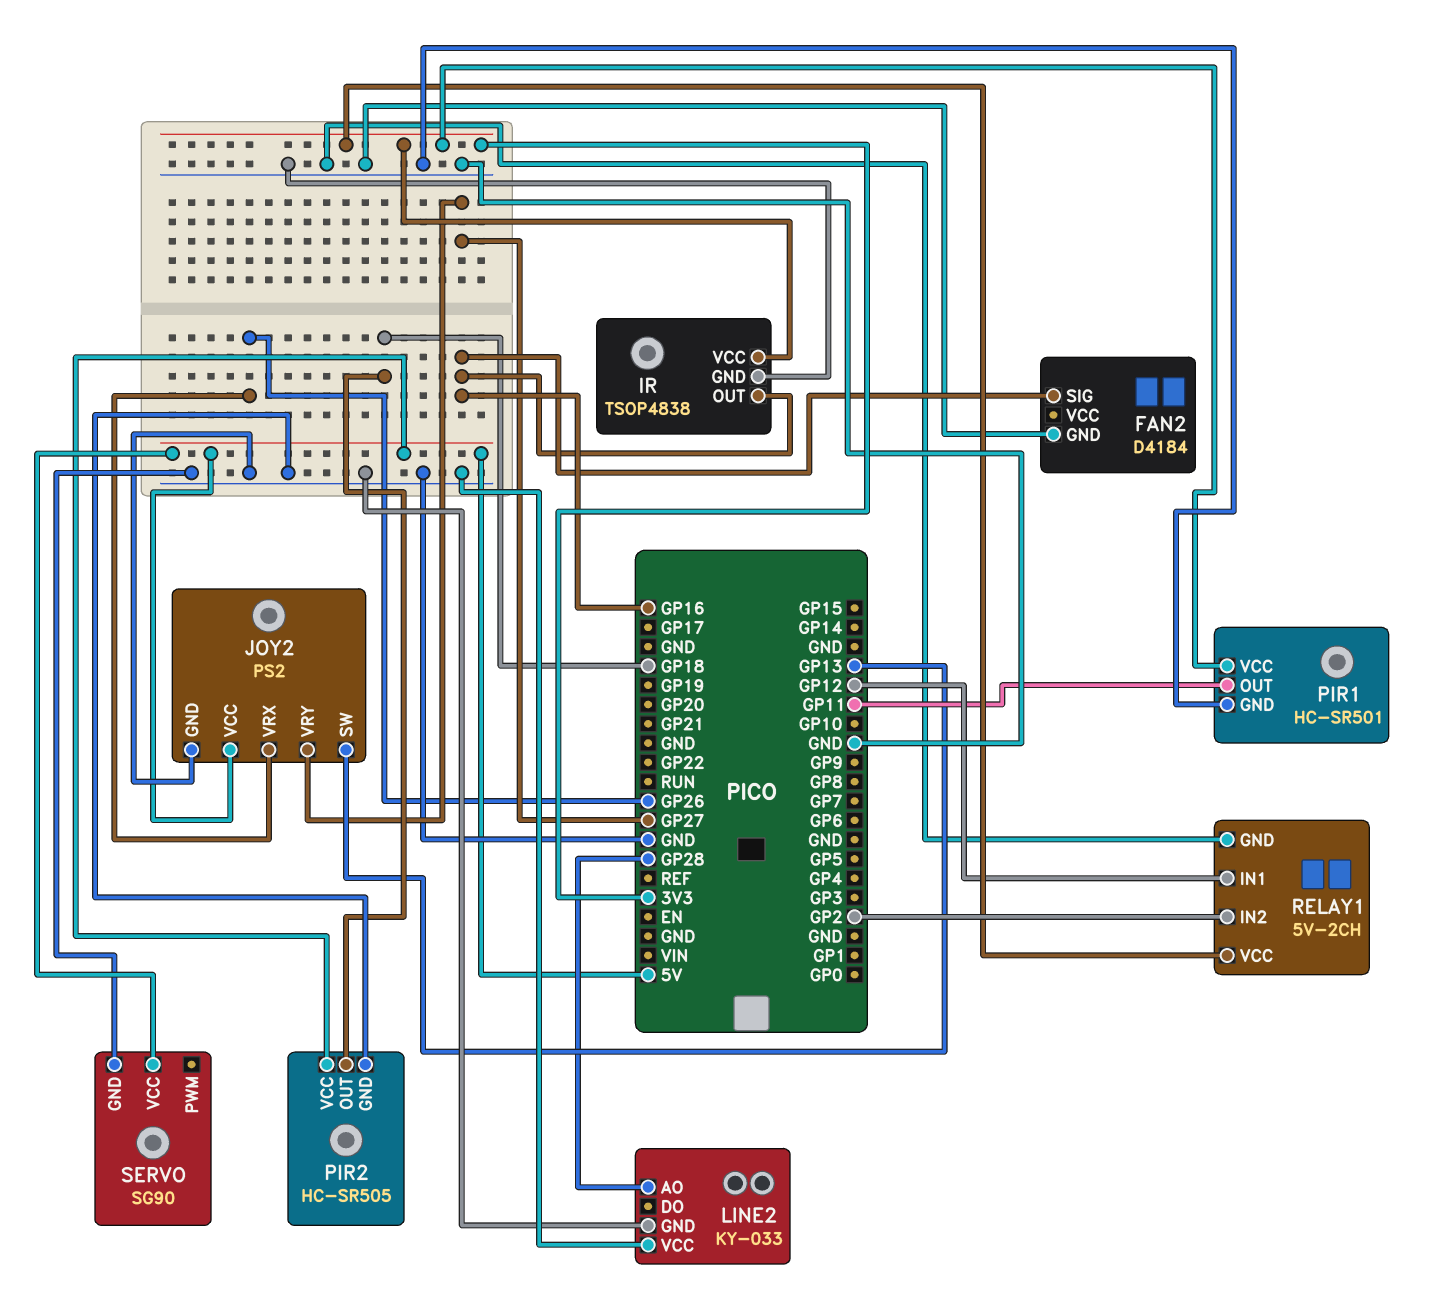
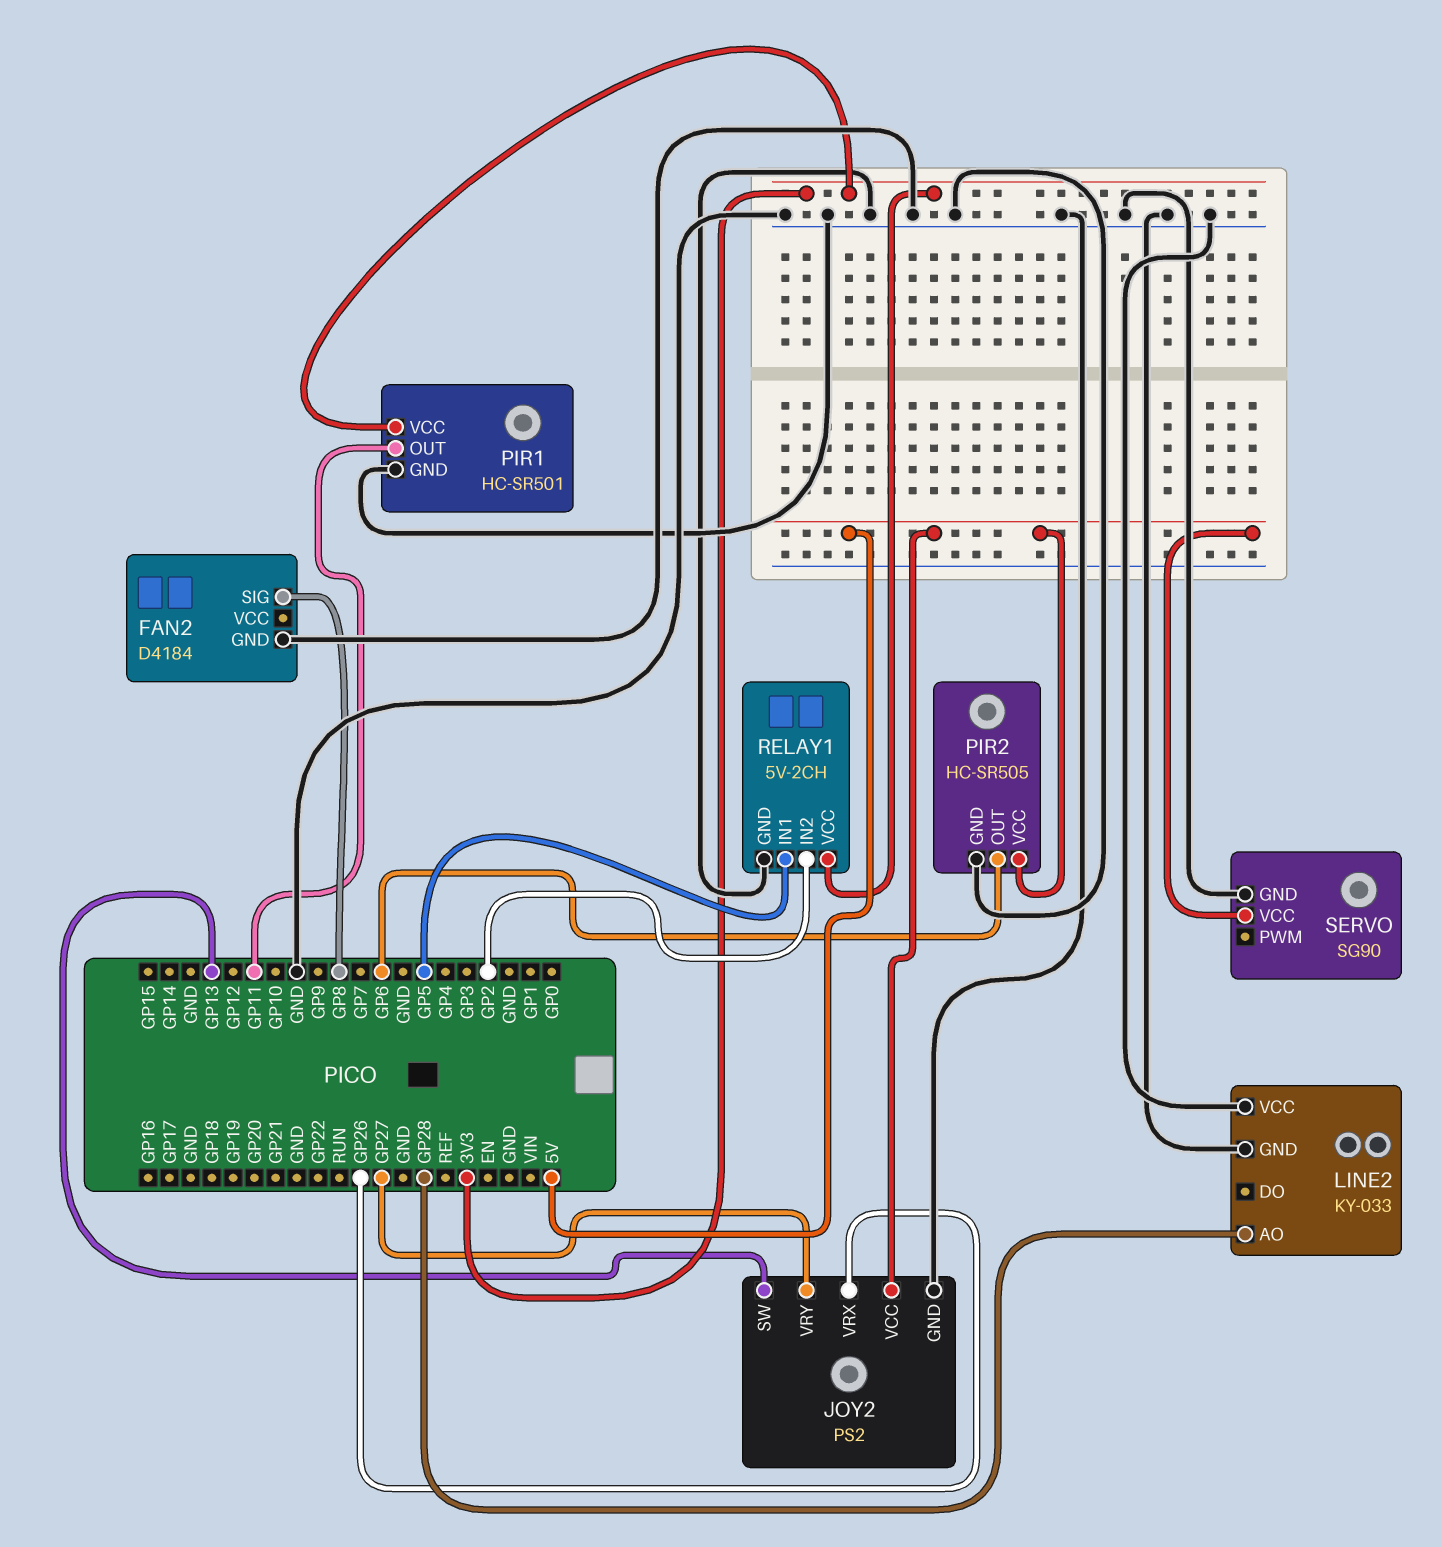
FAN2 pin SIG: GP16 -> GP8
IR: TSOP4838 -> none
IR pin GND: GND -> none
IR pin OUT: GP16 -> none
IR pin VCC: 3V3 -> none
PIR2 pin OUT: GP18 -> GP6
RELAY1 pin IN1: GP12 -> GP5

